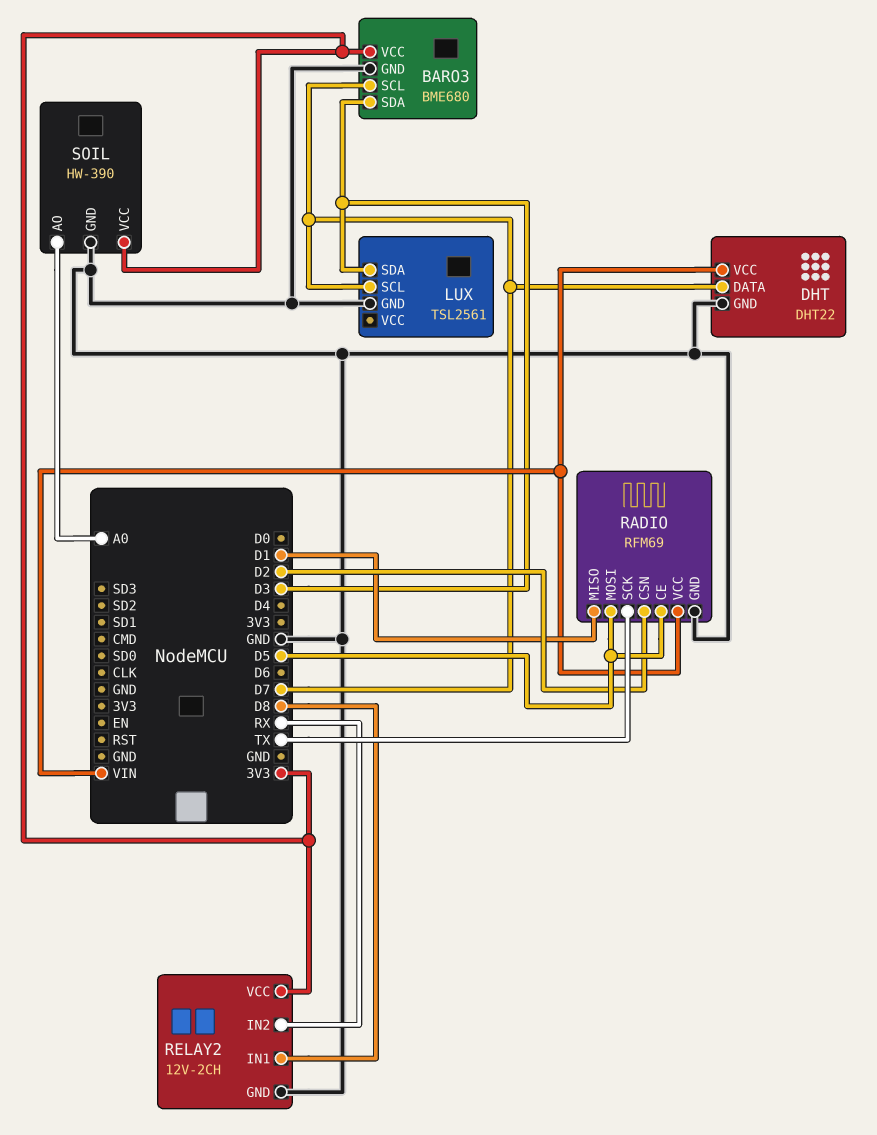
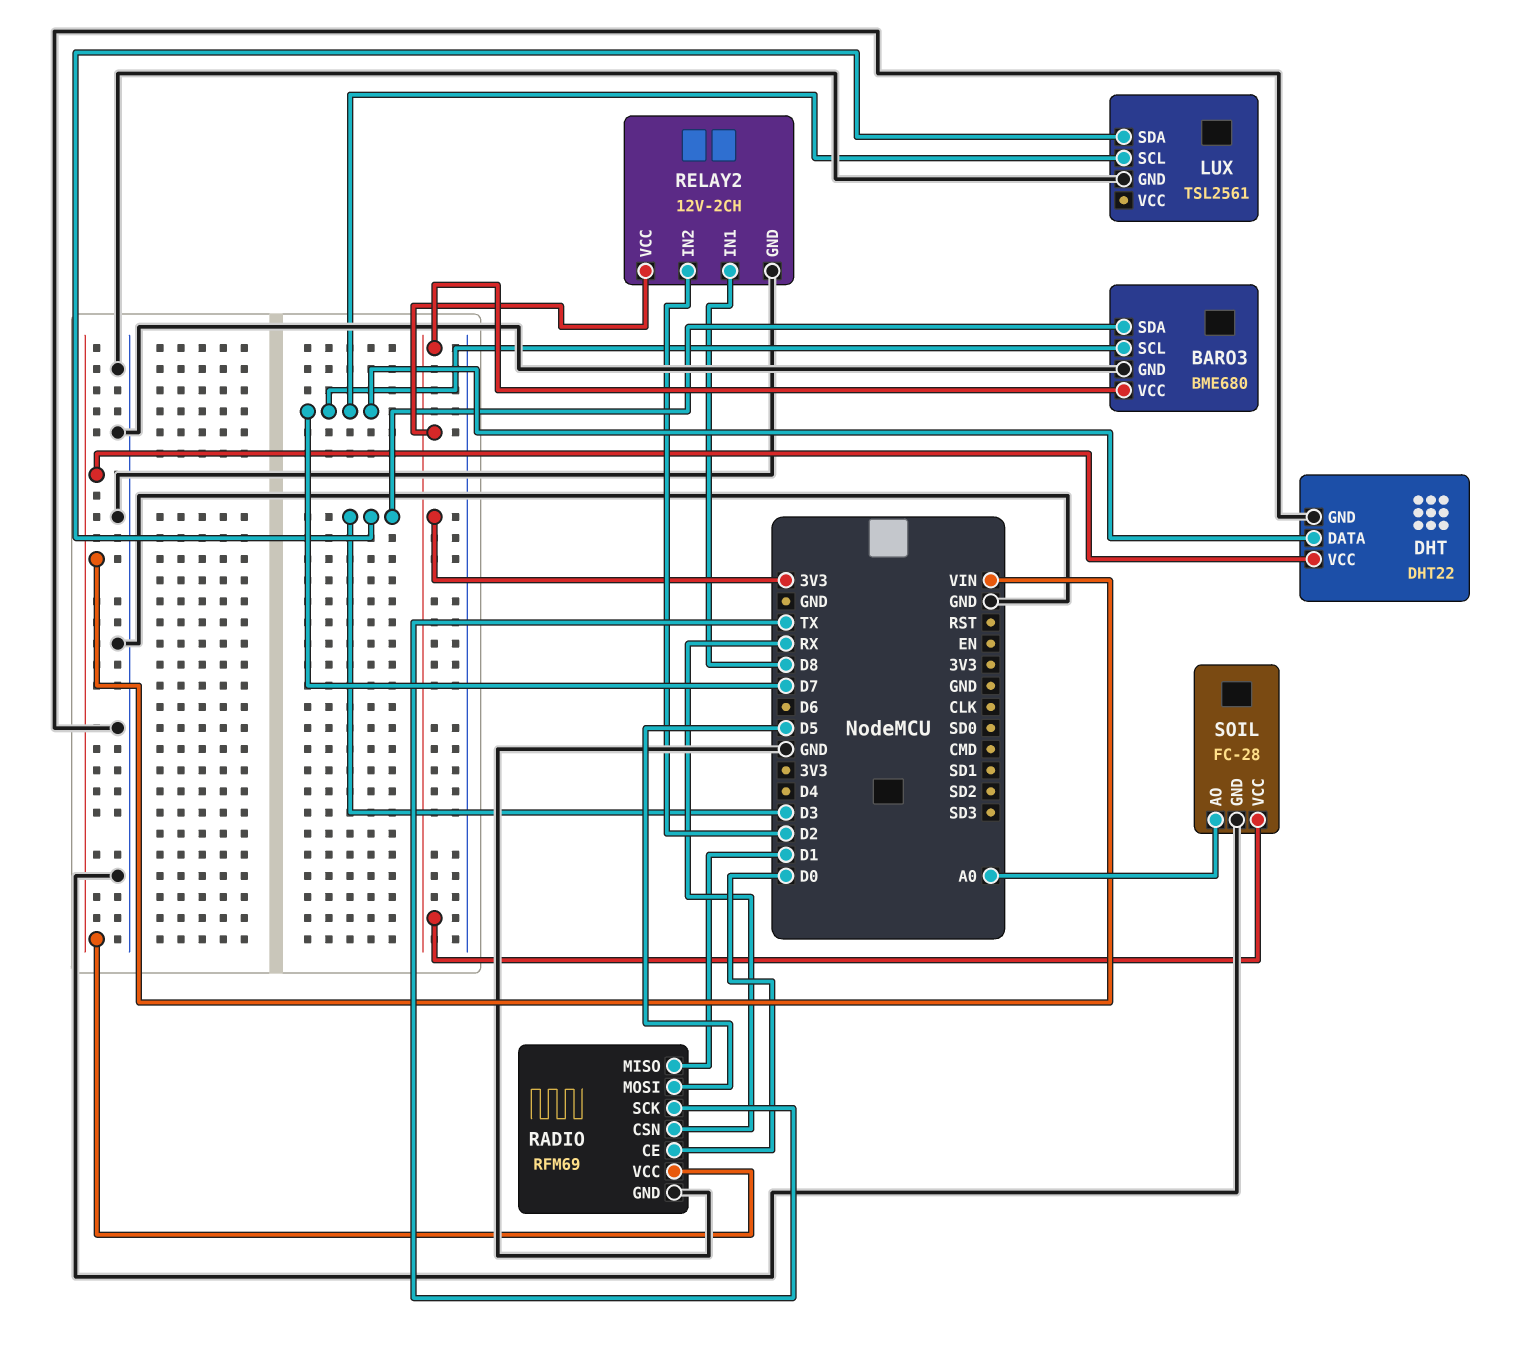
RADIO pin CE: D5 -> D0
RADIO pin CSN: D2 -> RX
RELAY2 pin IN2: RX -> D2
SOIL: HW-390 -> FC-28

